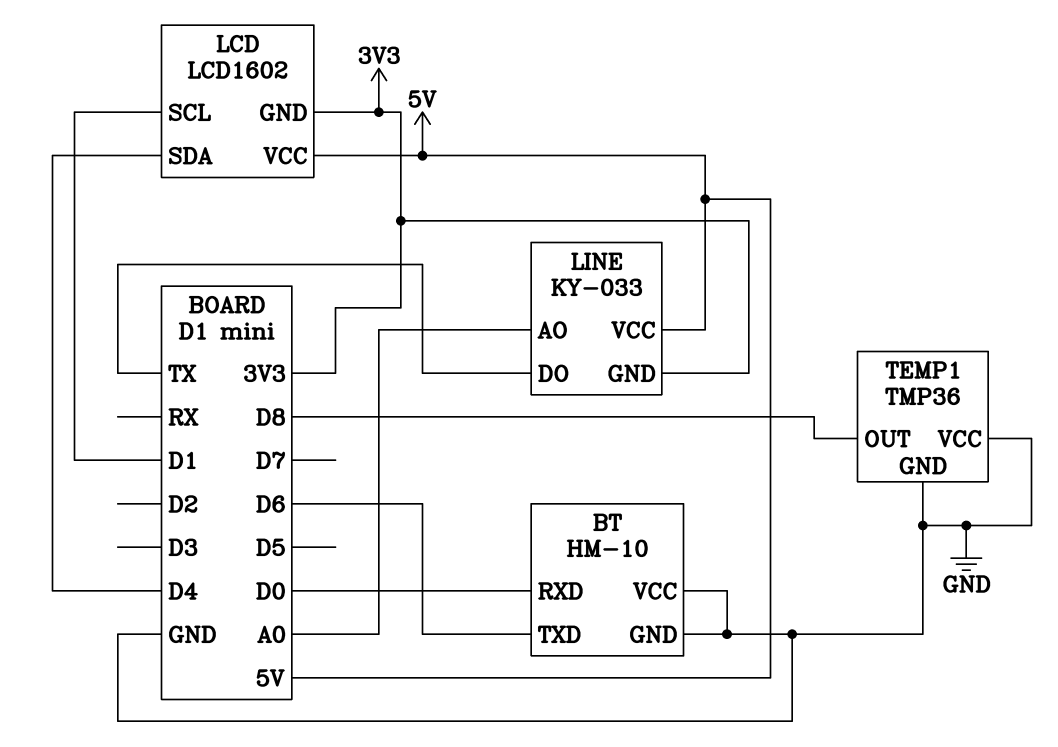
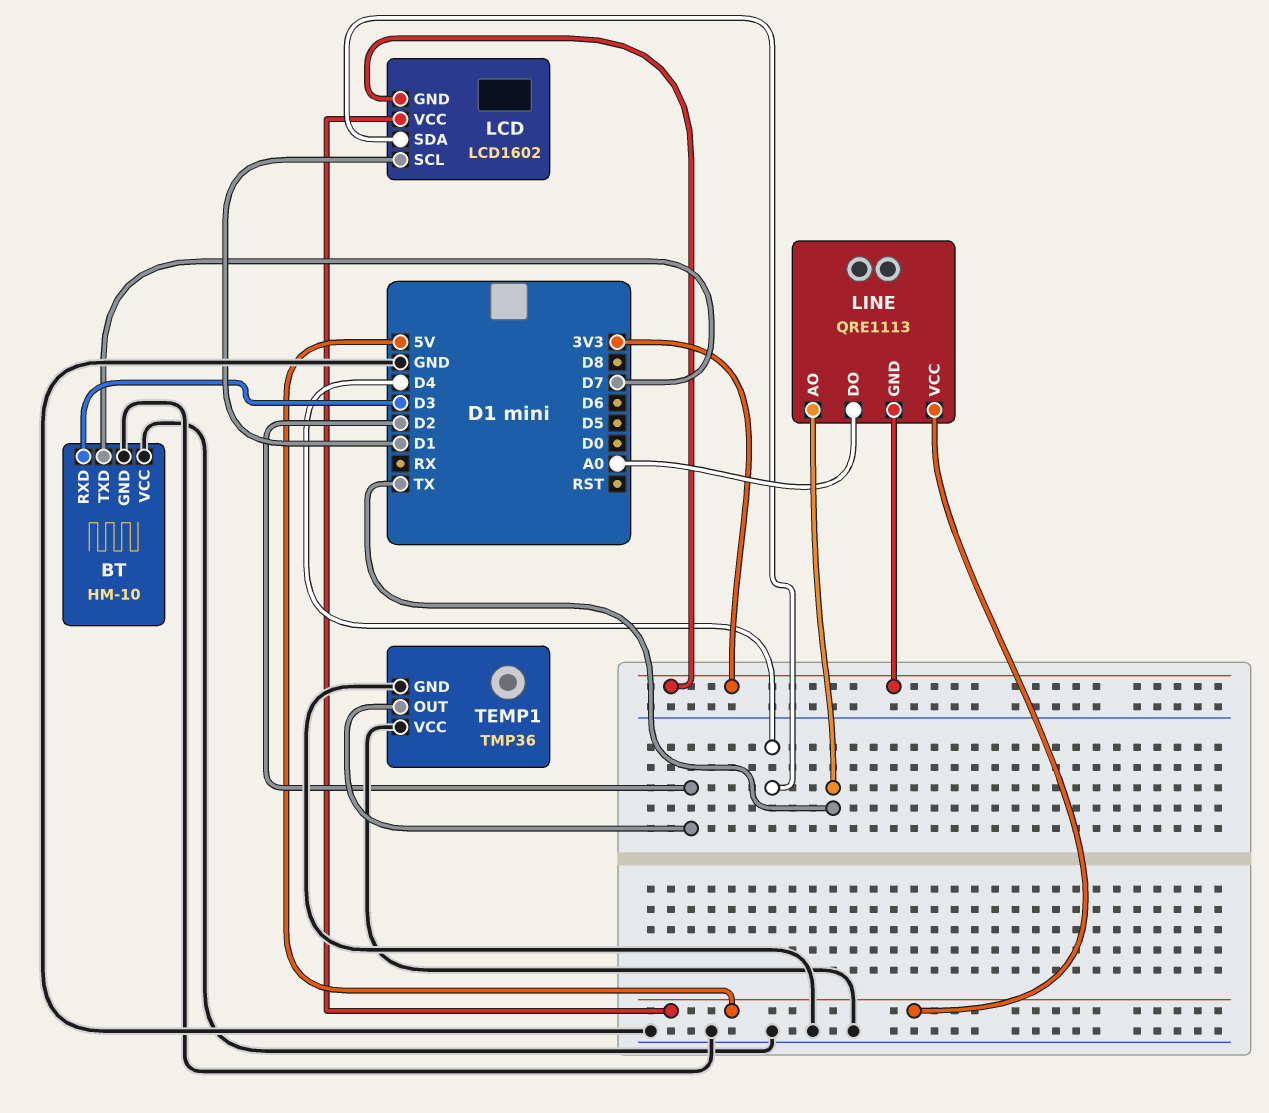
BT pin RXD: D0 -> D3
BT pin TXD: D6 -> D7
LINE: KY-033 -> QRE1113
LINE pin AO: A0 -> TX
LINE pin DO: TX -> A0
TEMP1 pin OUT: D8 -> D2

